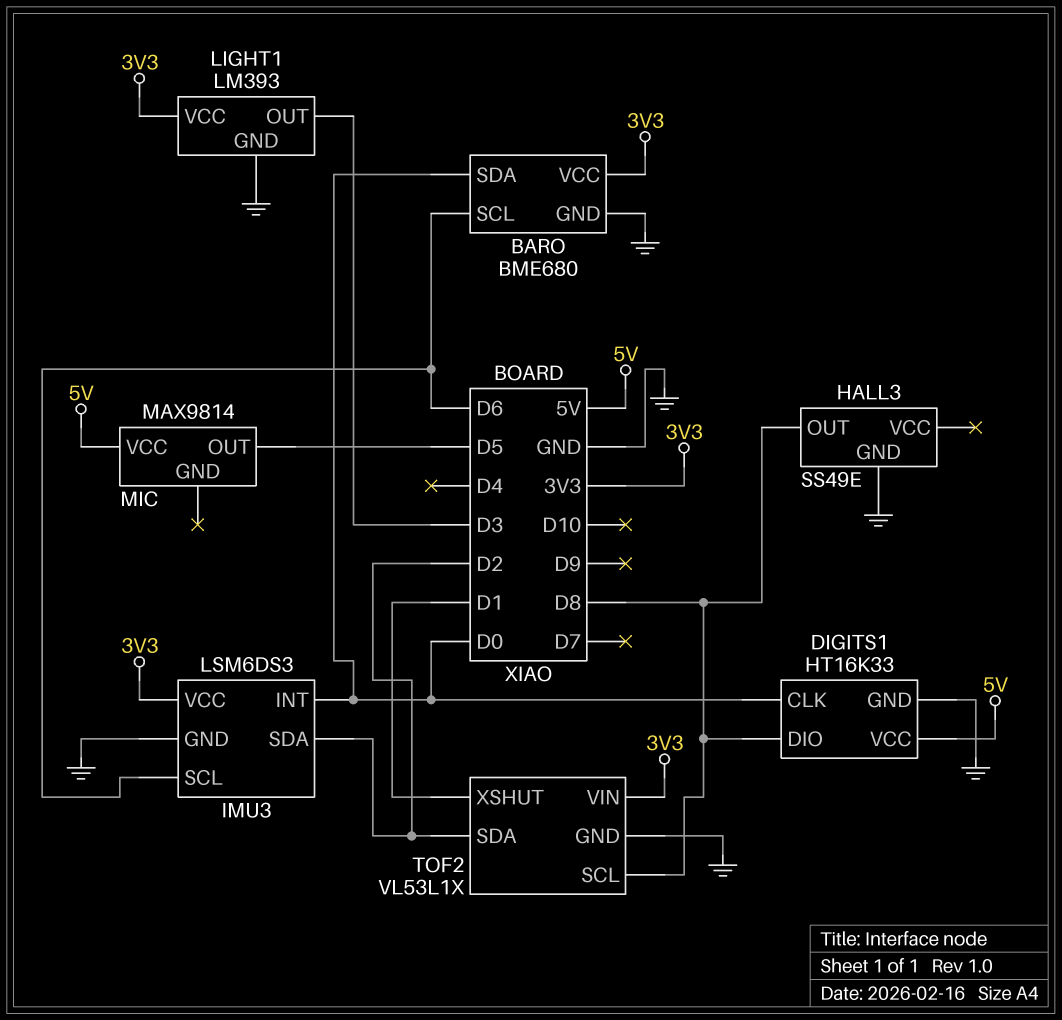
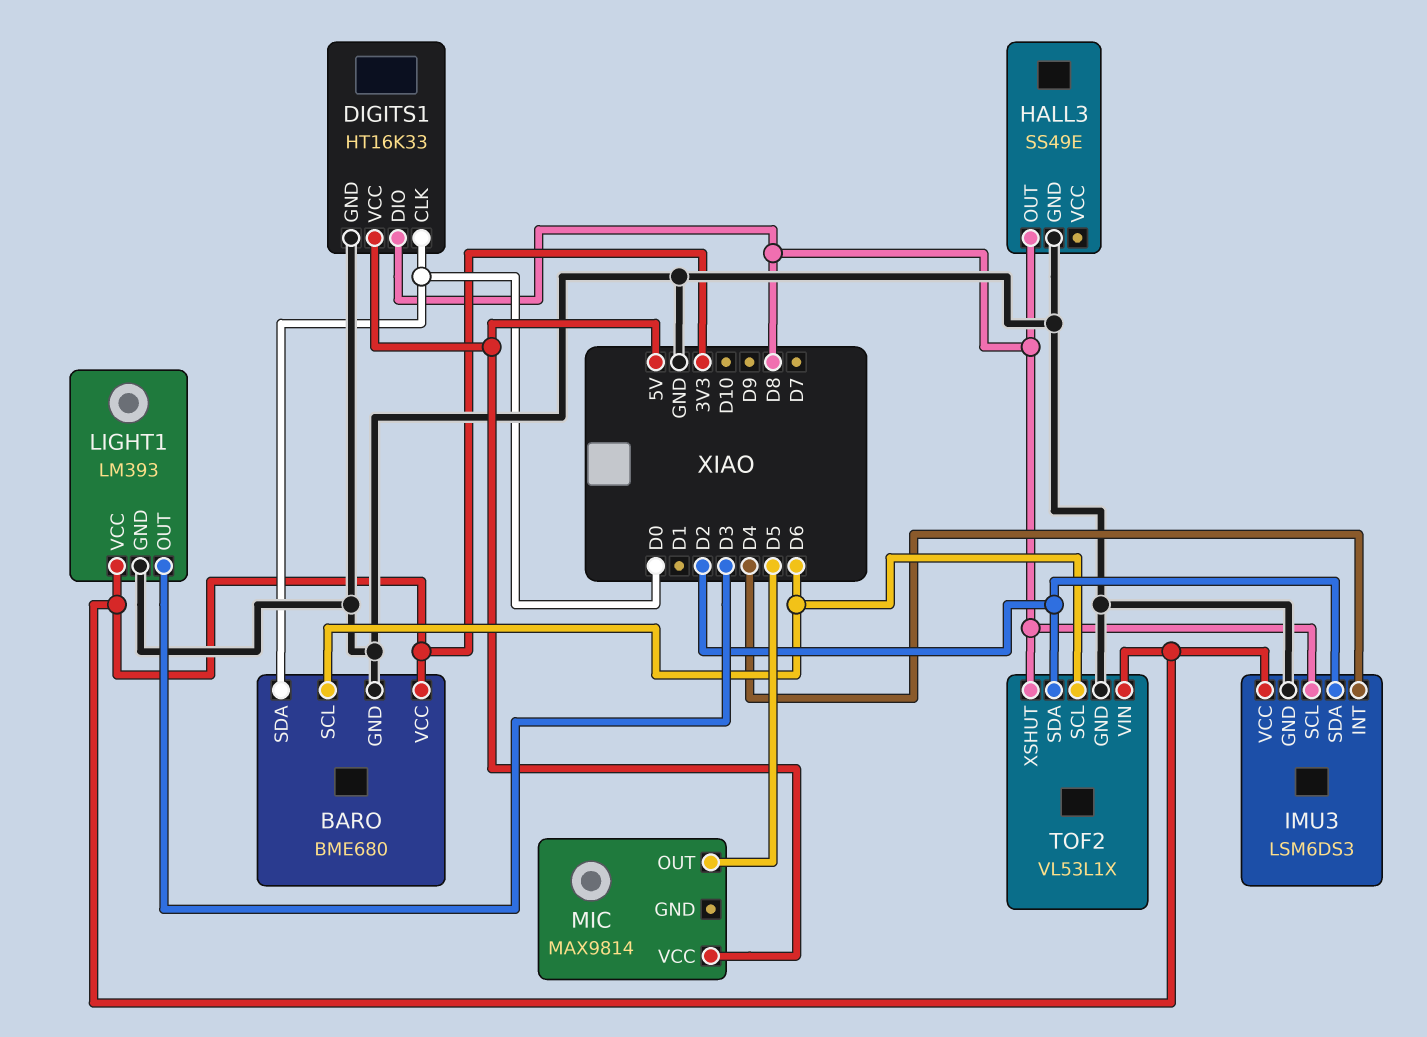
IMU3 pin INT: D0 -> D4
IMU3 pin SCL: D6 -> D8
TOF2 pin SCL: D8 -> D6
TOF2 pin XSHUT: D1 -> D8

